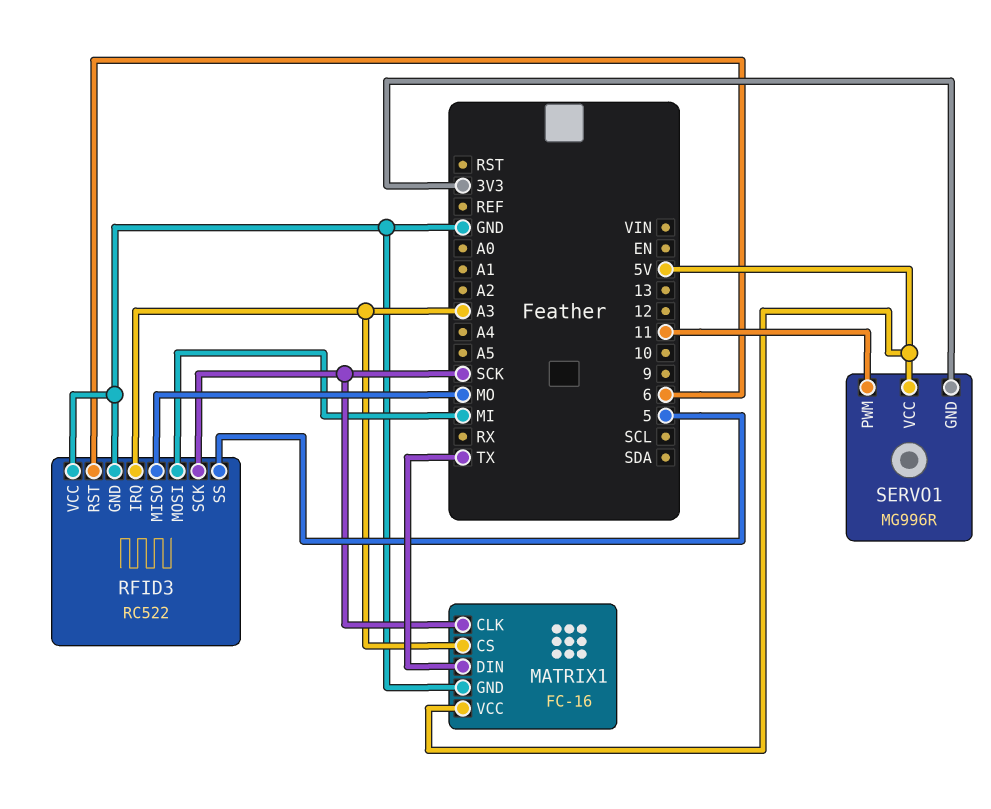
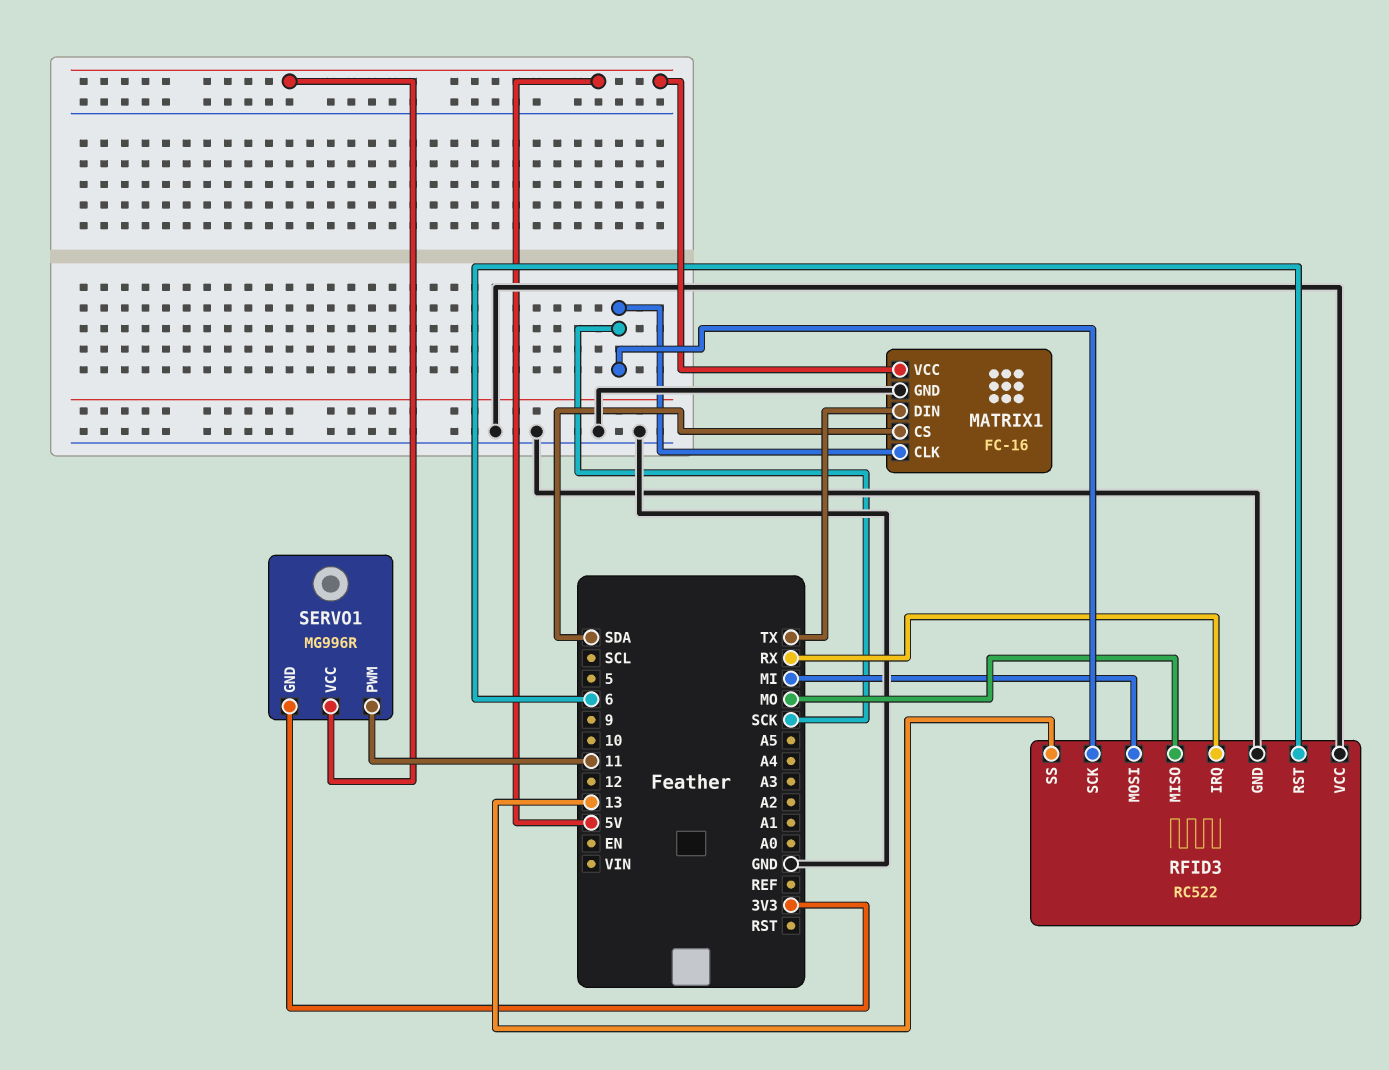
MATRIX1 pin CS: A3 -> SDA
RFID3 pin IRQ: A3 -> RX
RFID3 pin SS: 5 -> 13

